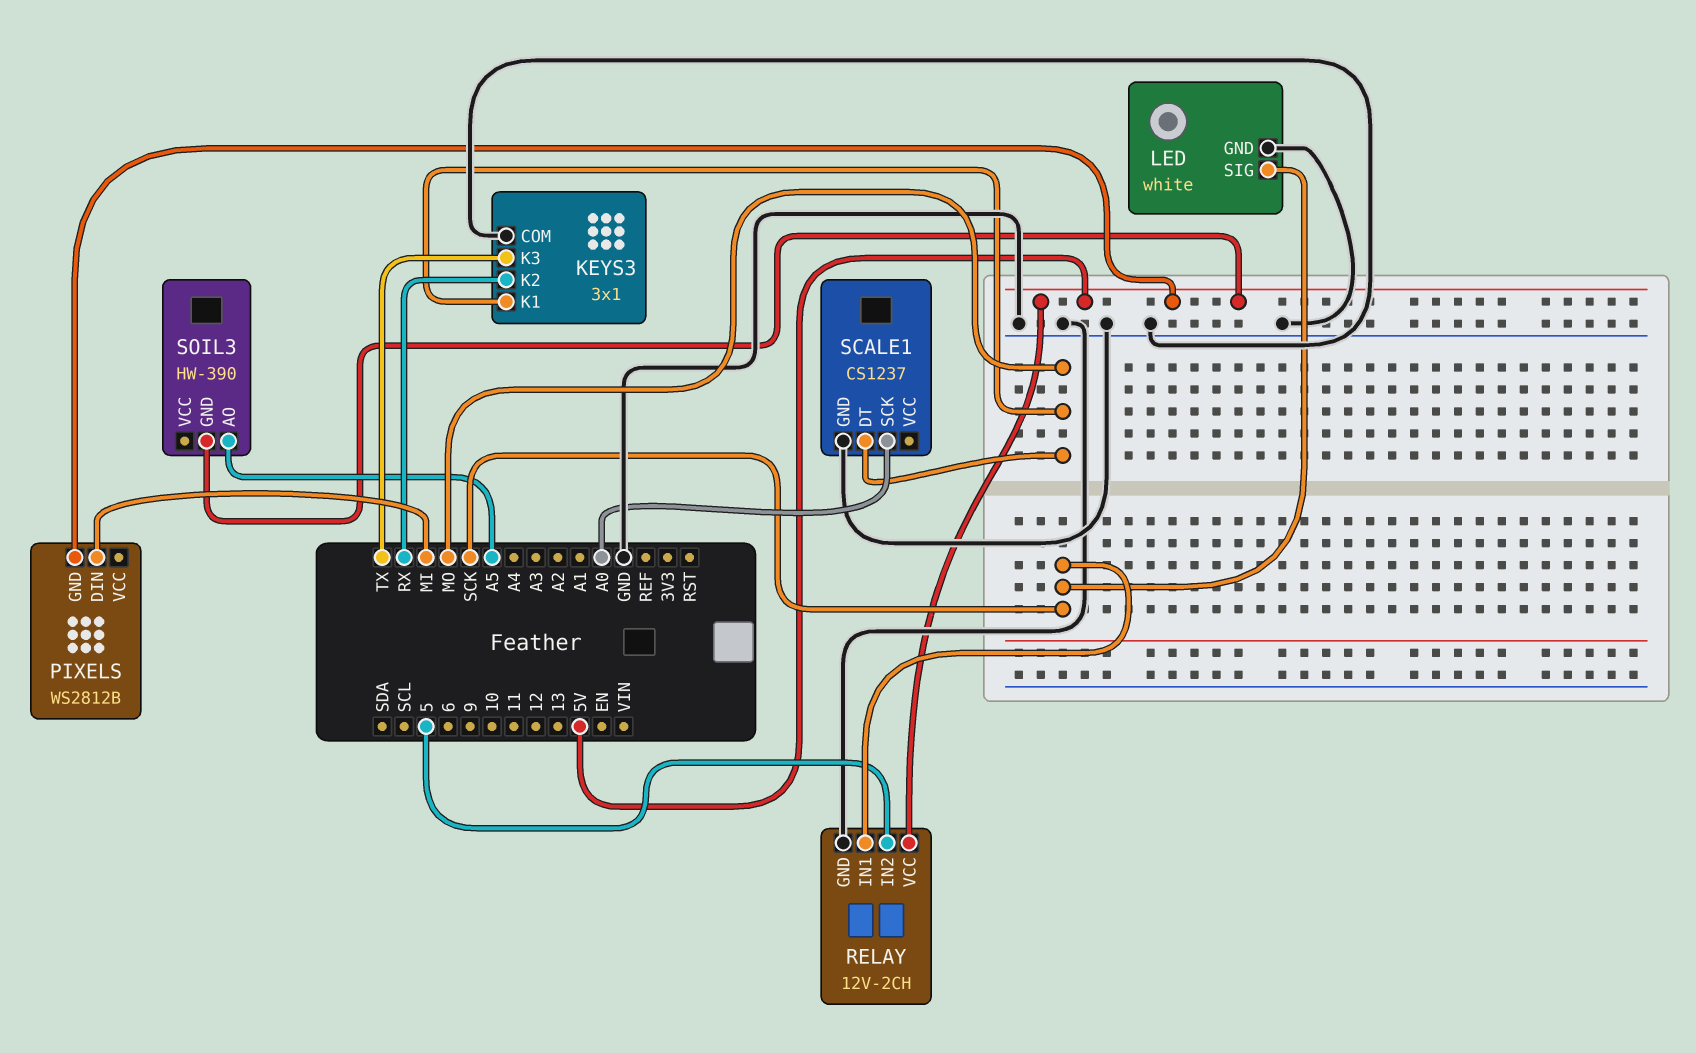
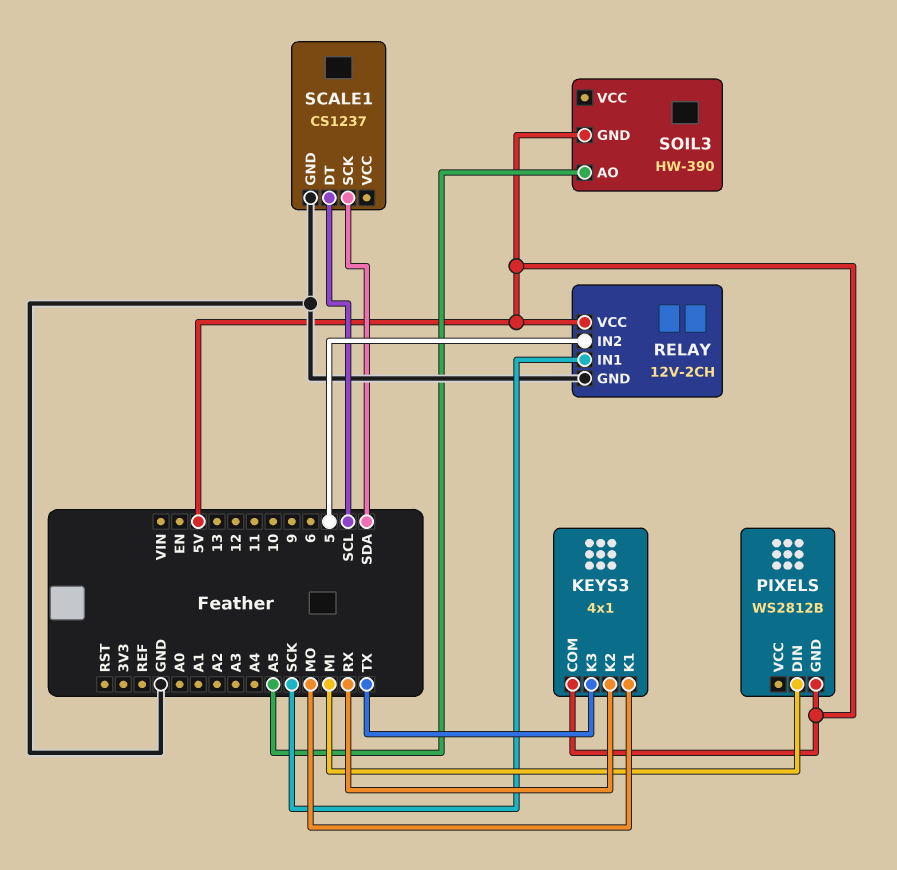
KEYS3: 3x1 -> 4x1
KEYS3 pin COM: GND -> 5V
LED: white -> none
LED pin GND: GND -> none
LED pin SIG: SCK -> none
SCALE1 pin DT: MO -> SCL
SCALE1 pin SCK: A0 -> SDA

